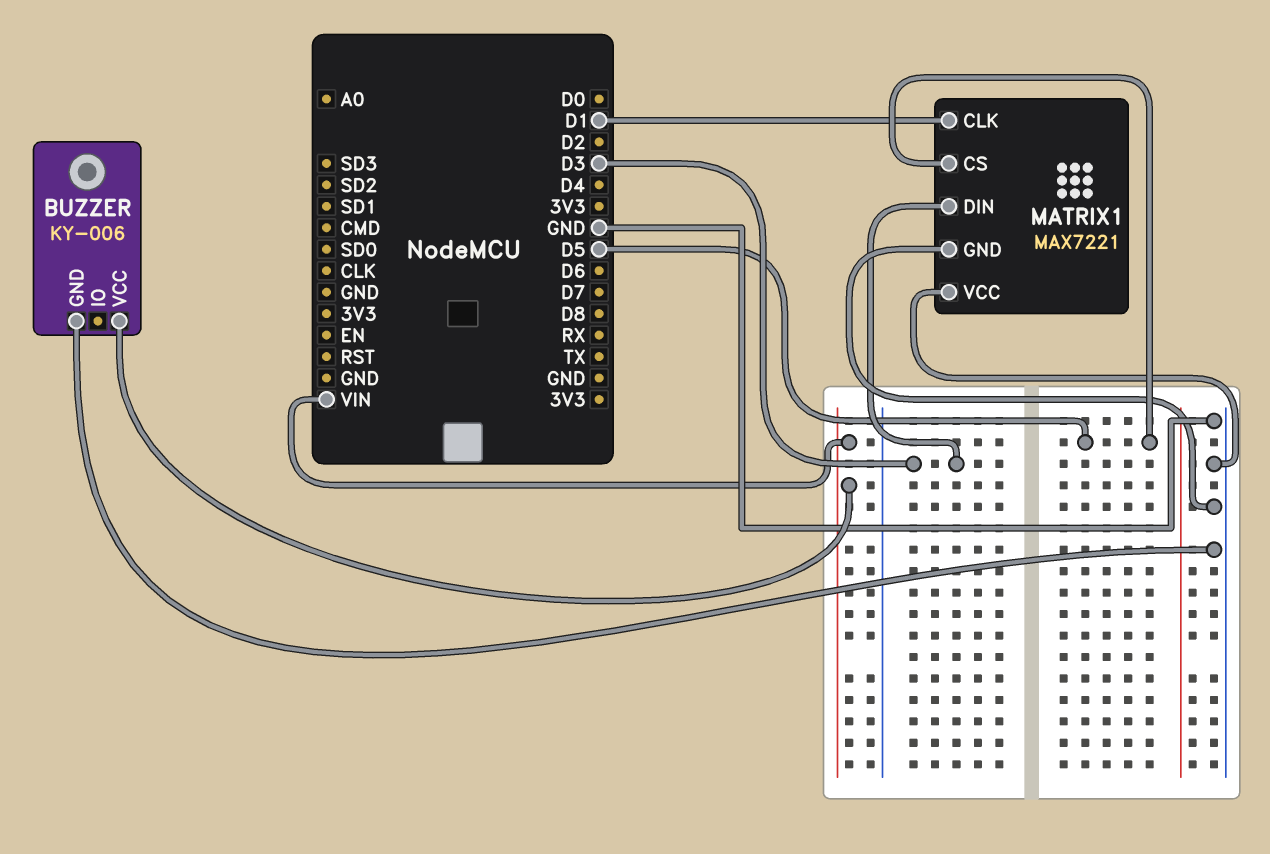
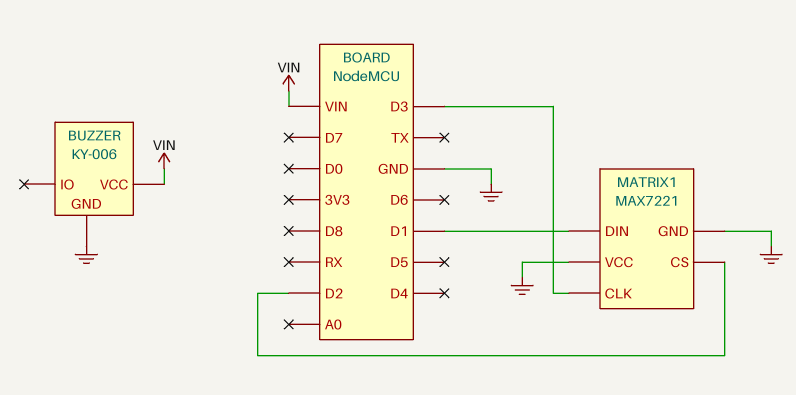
MATRIX1 pin CLK: D1 -> D3
MATRIX1 pin CS: D5 -> D2
MATRIX1 pin DIN: D3 -> D1

